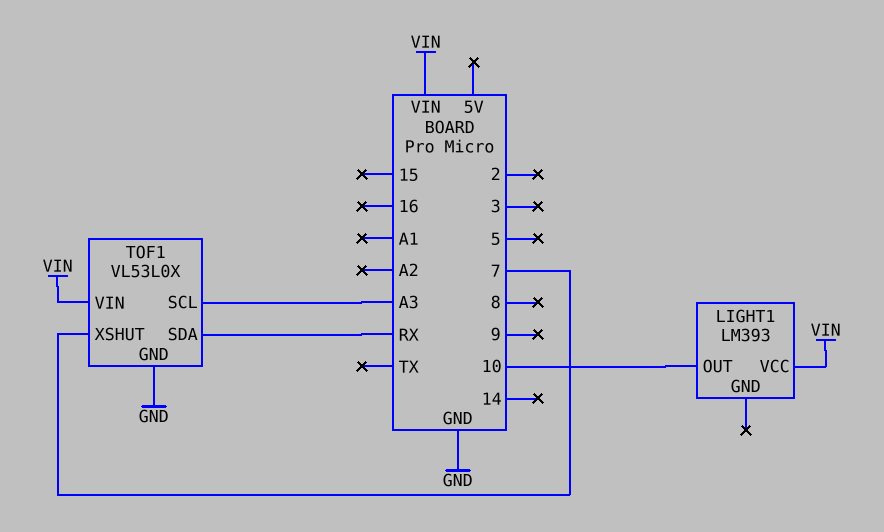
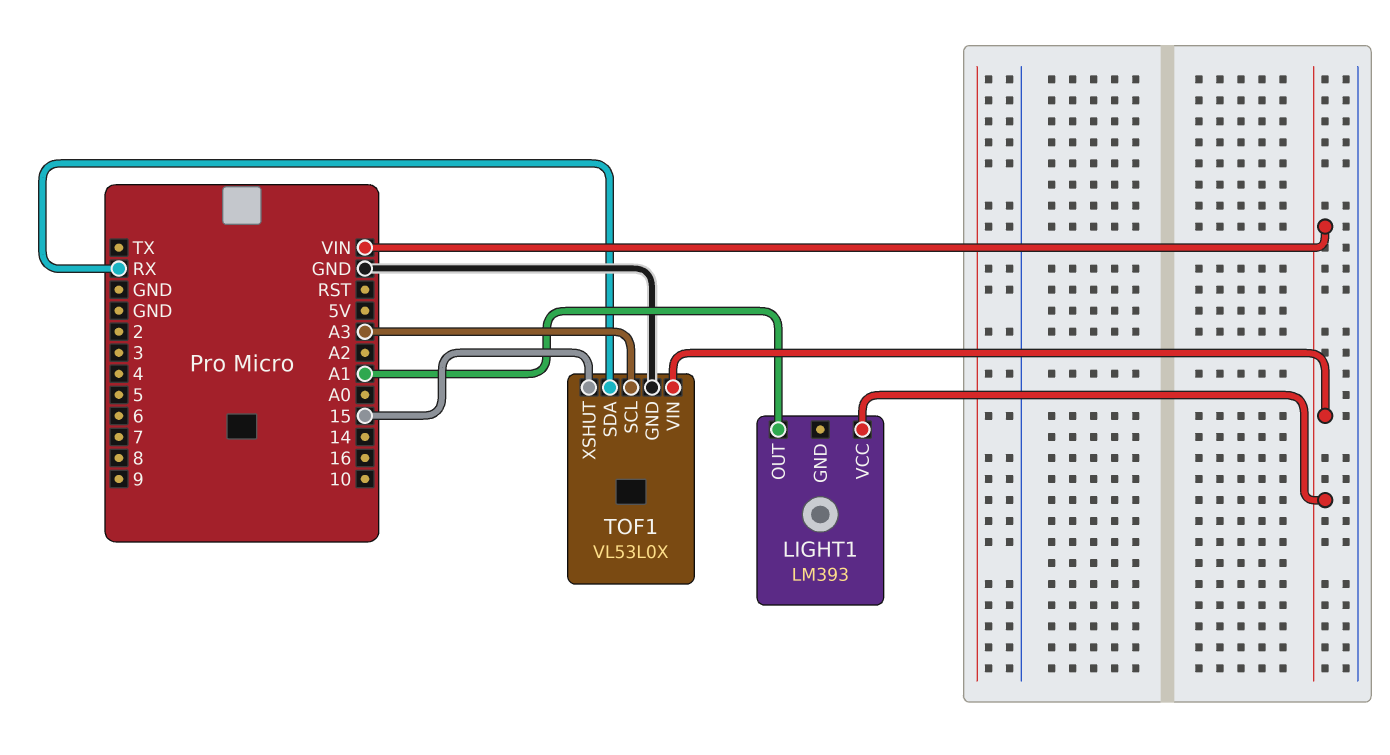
LIGHT1 pin OUT: 10 -> A1
TOF1 pin XSHUT: 7 -> 15

